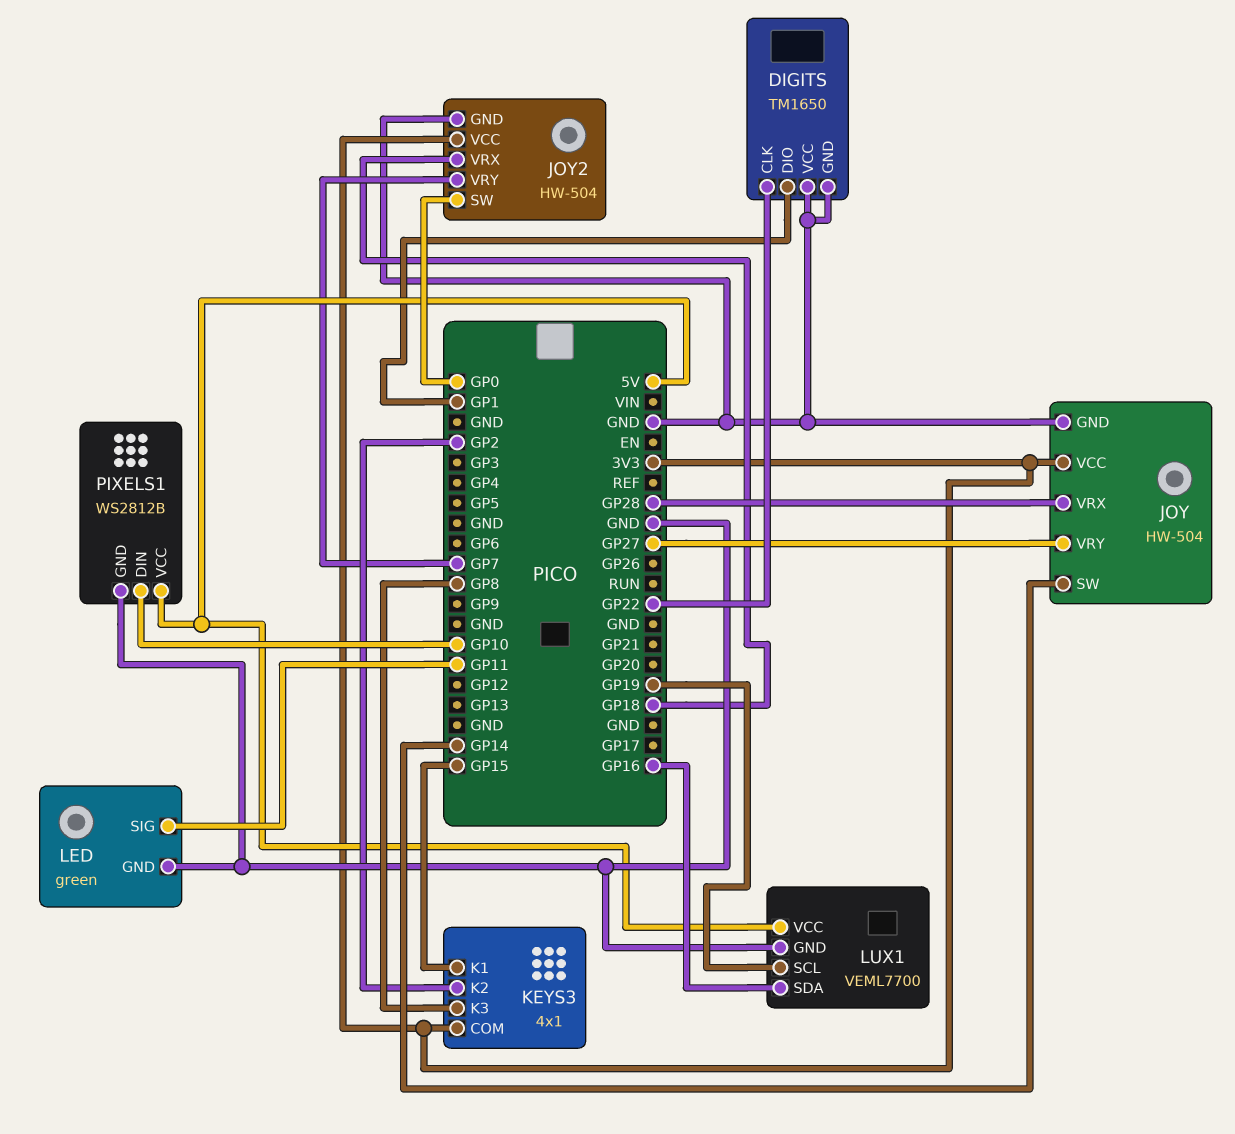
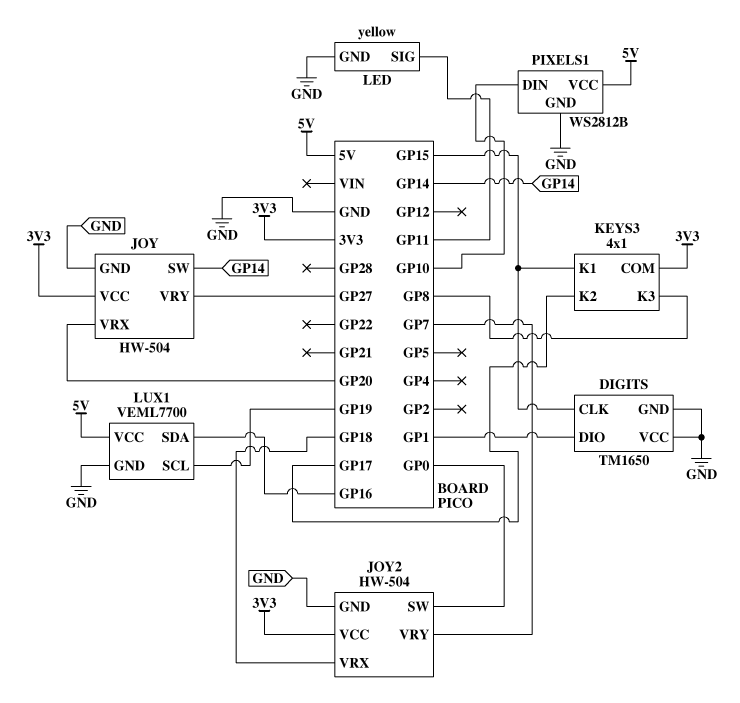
DIGITS pin CLK: GP22 -> GP15
JOY pin VRX: GP28 -> GP20
KEYS3 pin K2: GP2 -> GP17
LED: green -> yellow

